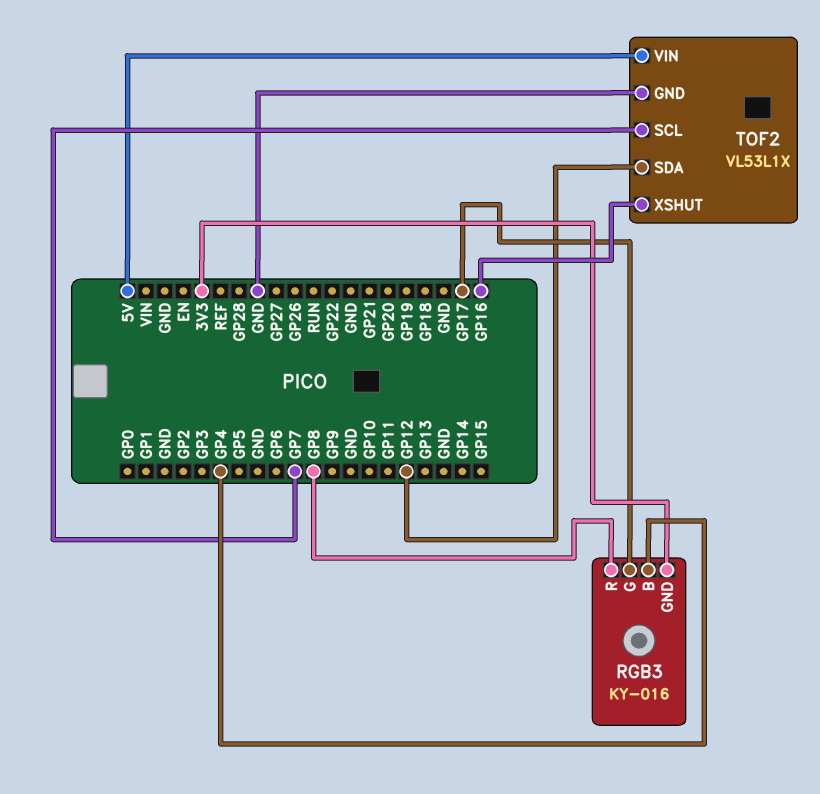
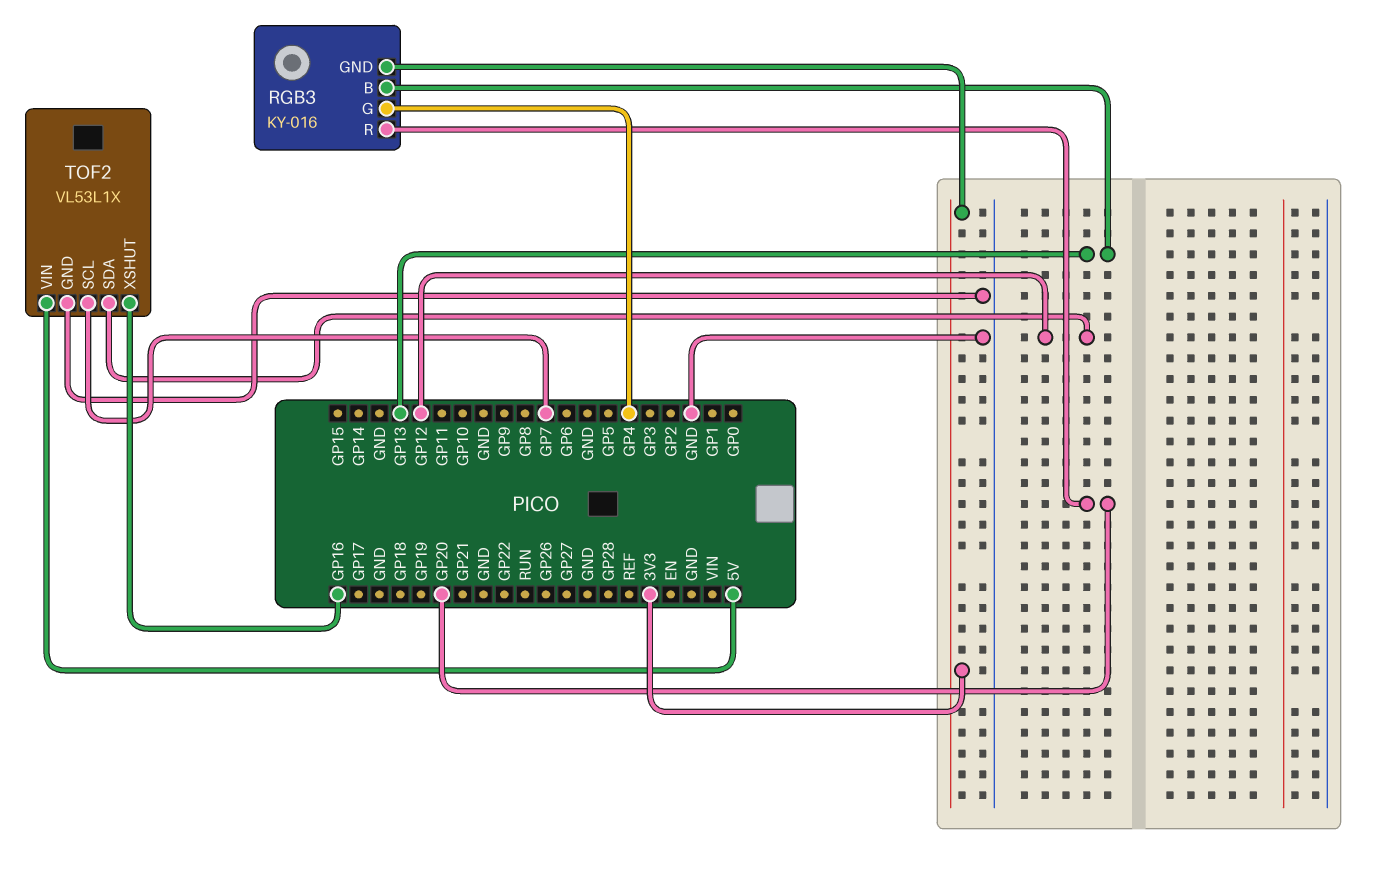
RGB3 pin B: GP4 -> GP13
RGB3 pin G: GP17 -> GP4
RGB3 pin R: GP8 -> GP20

